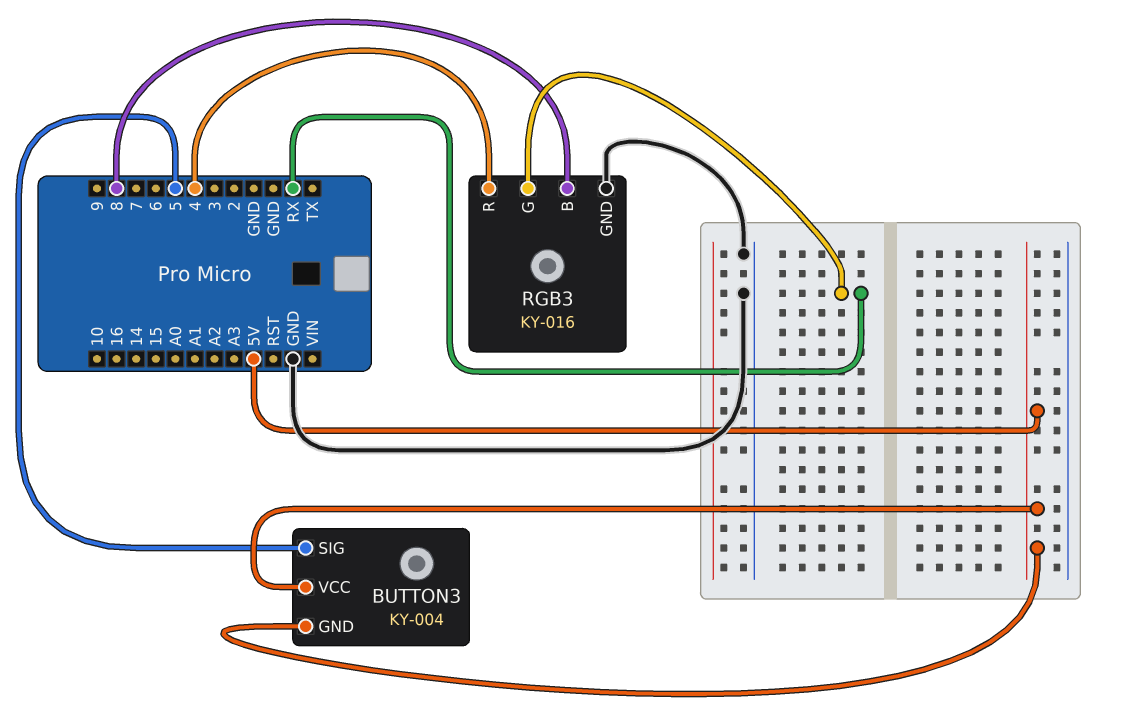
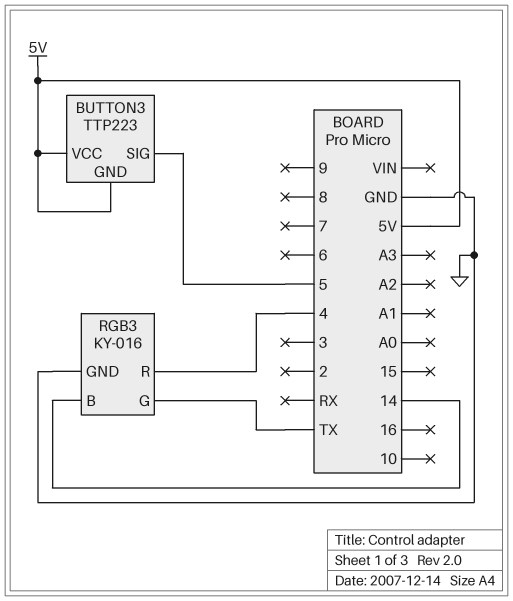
BUTTON3: KY-004 -> TTP223
RGB3 pin B: 8 -> 14
RGB3 pin G: RX -> TX

